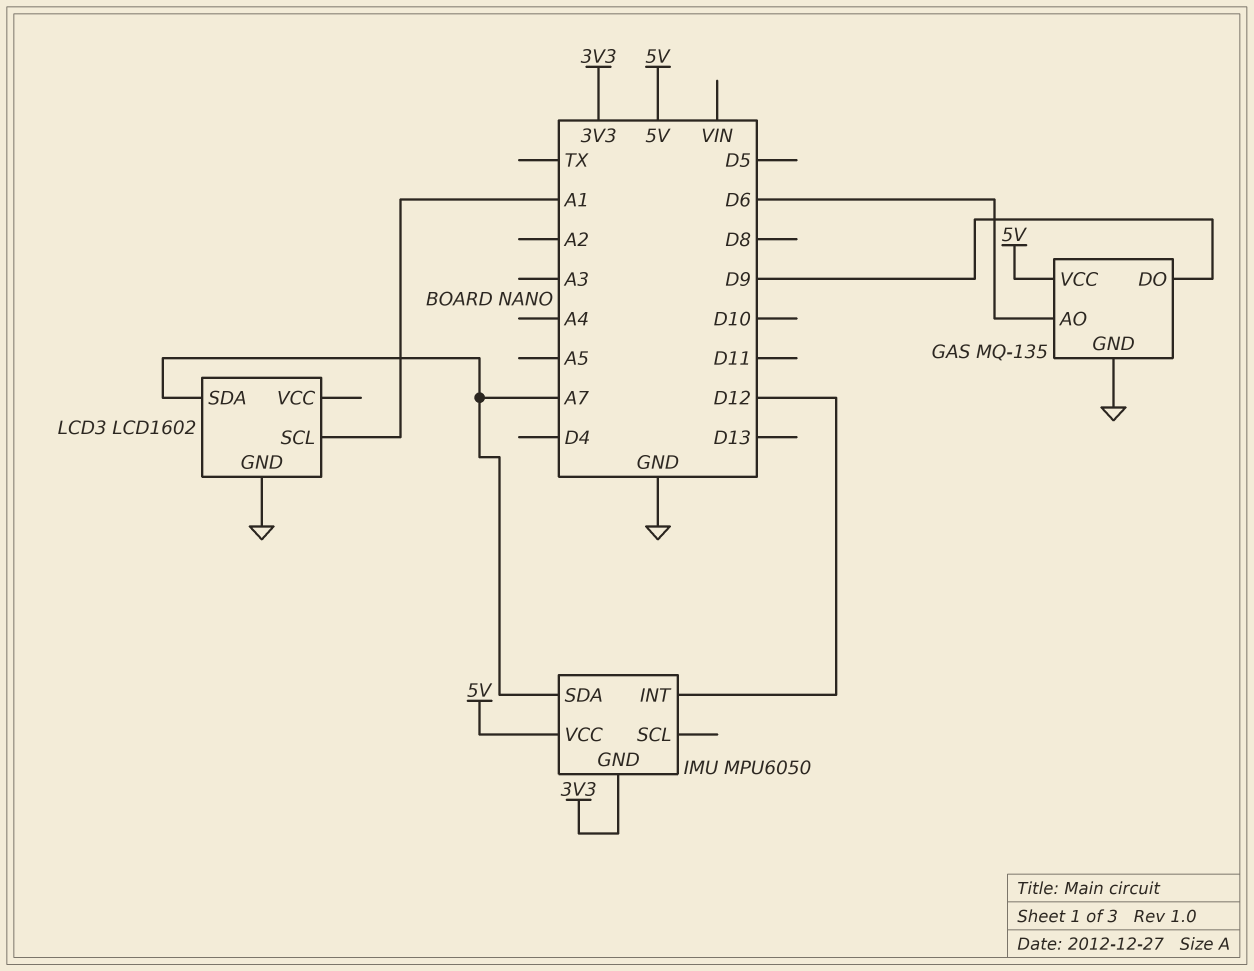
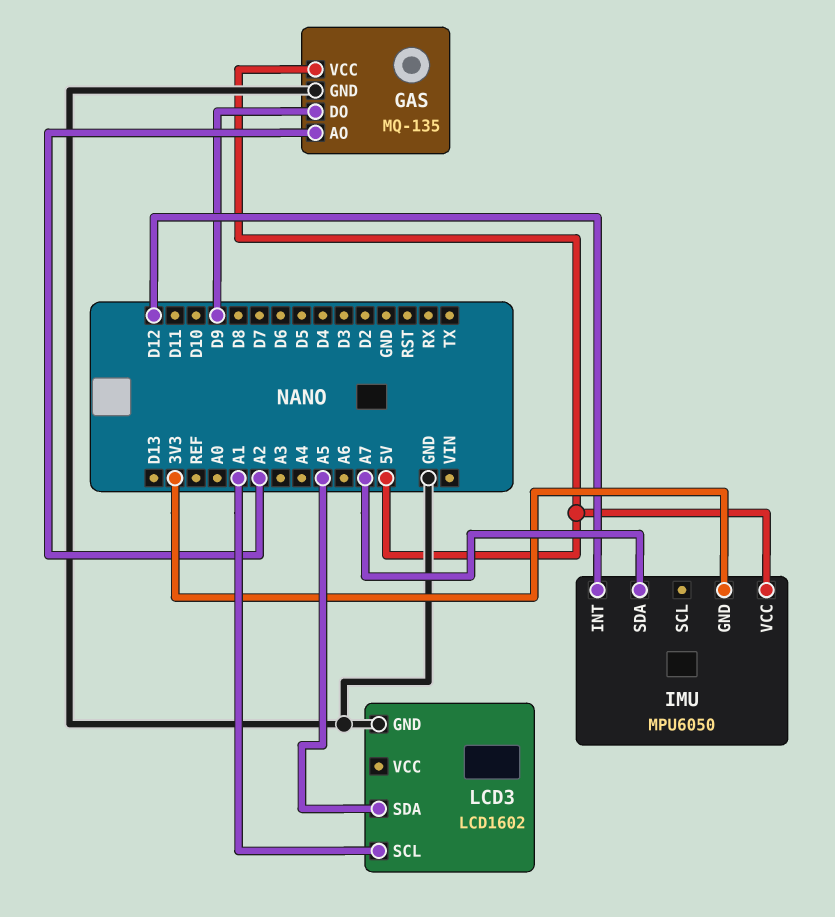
GAS pin AO: D6 -> A2
LCD3 pin SDA: A7 -> A5

